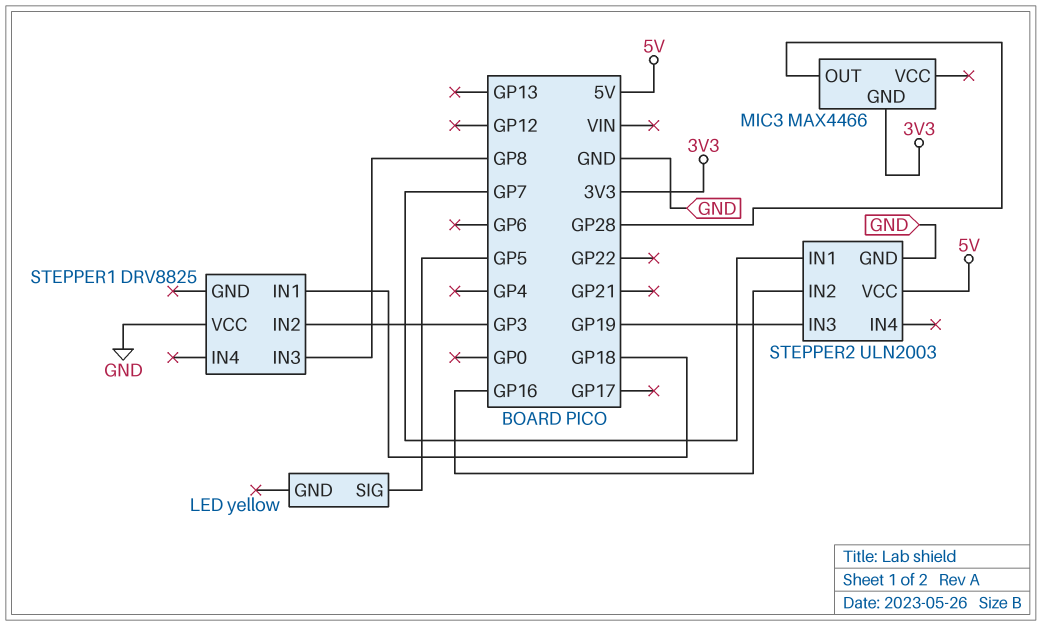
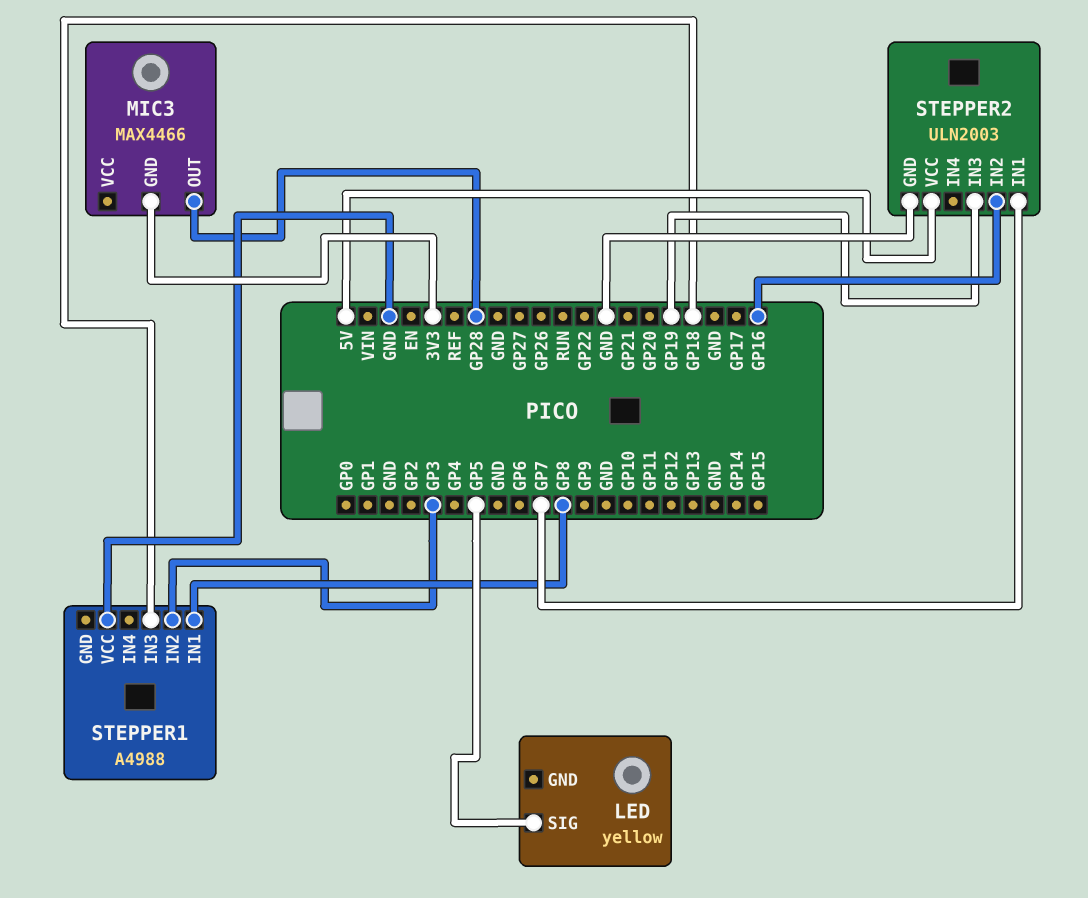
STEPPER1: DRV8825 -> A4988
STEPPER1 pin IN1: GP18 -> GP8
STEPPER1 pin IN3: GP8 -> GP18

